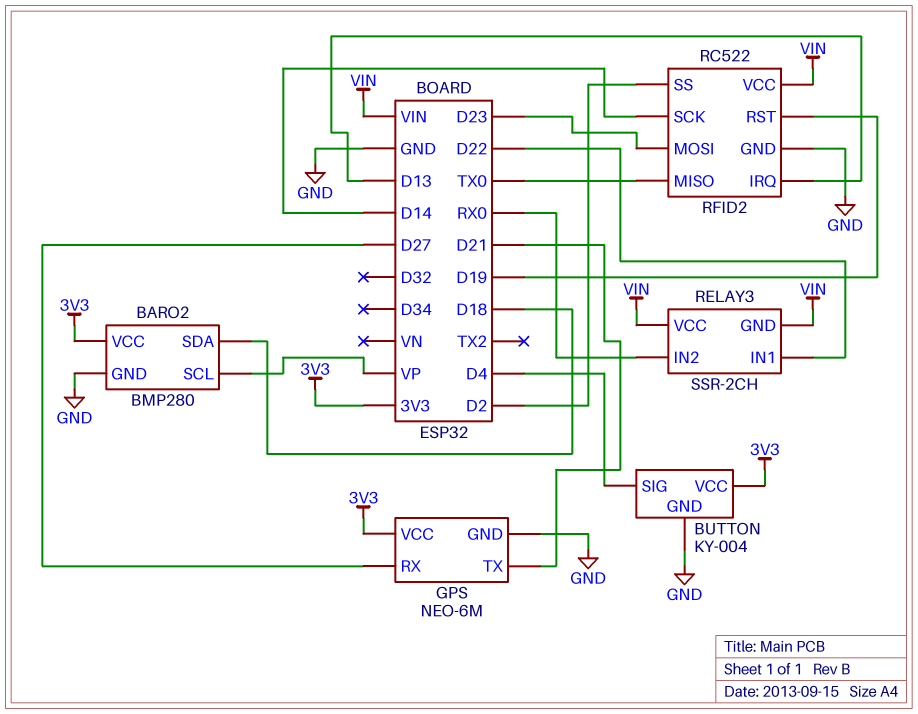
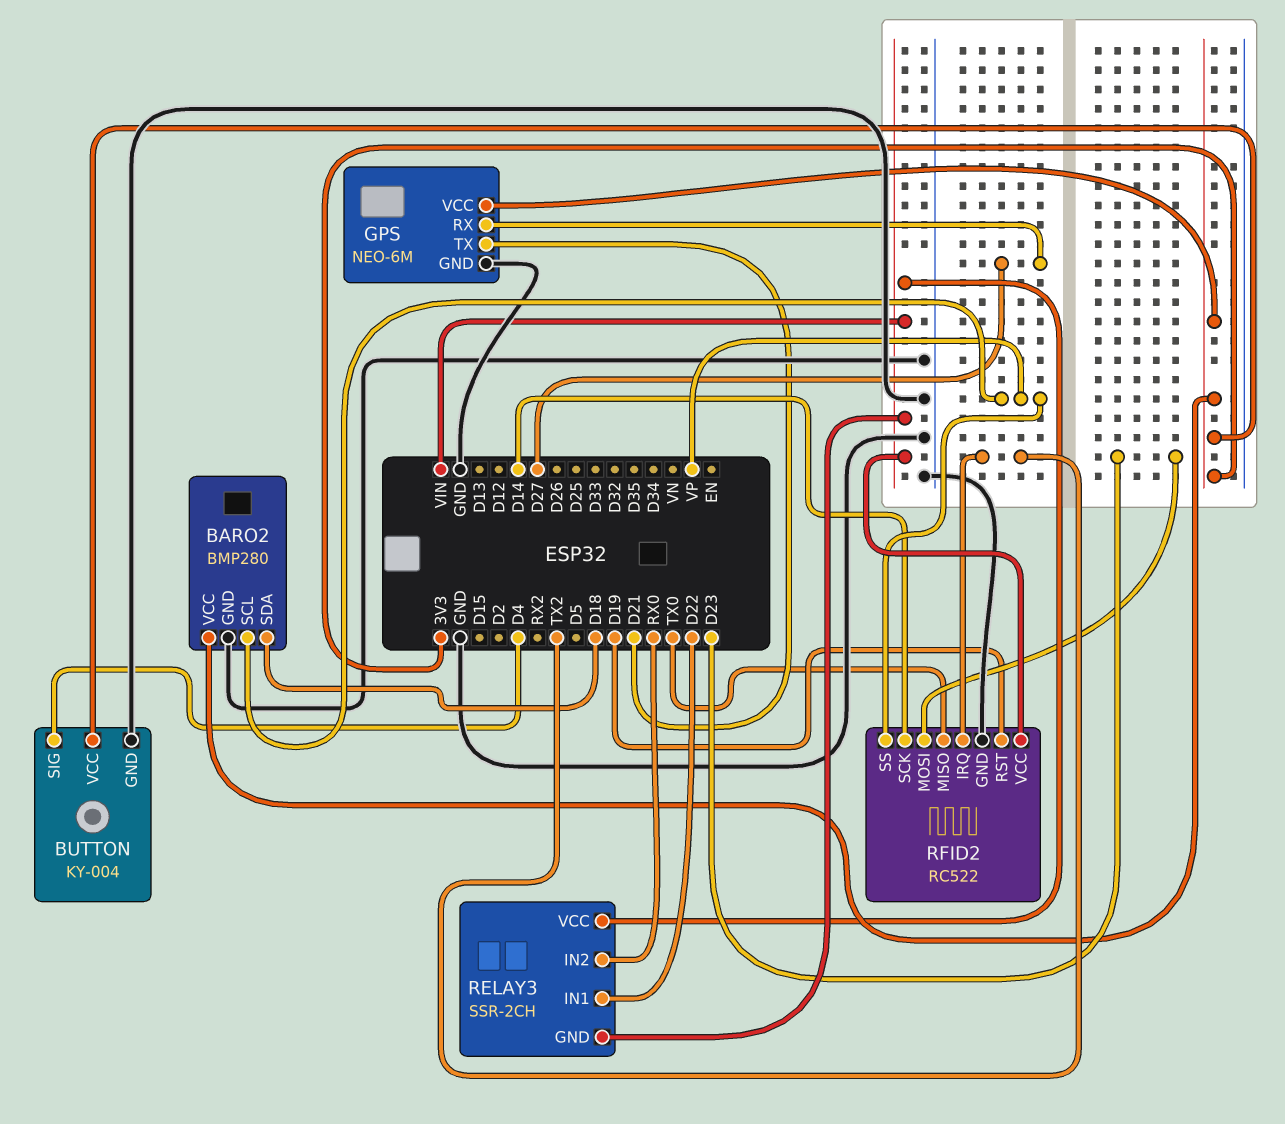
RFID2 pin IRQ: D13 -> TX2
RFID2 pin SS: D2 -> VP

